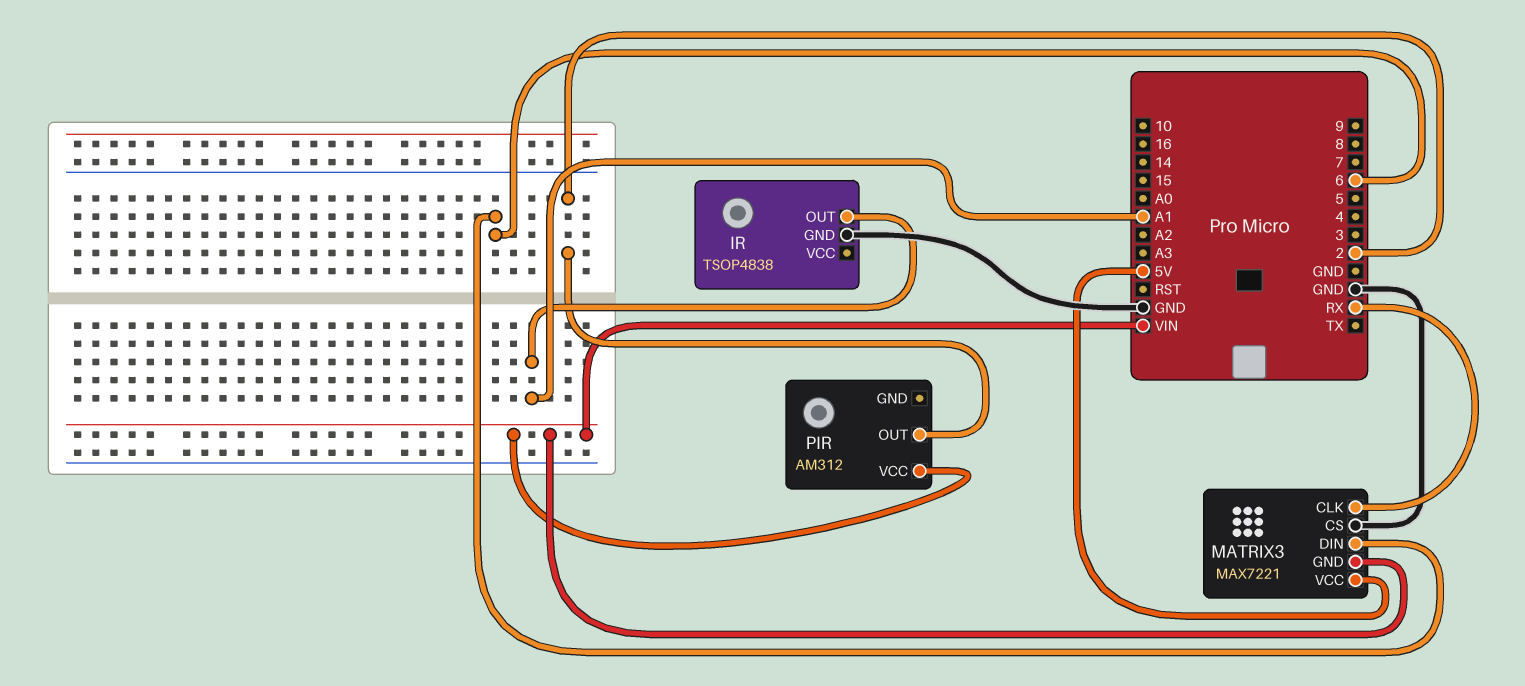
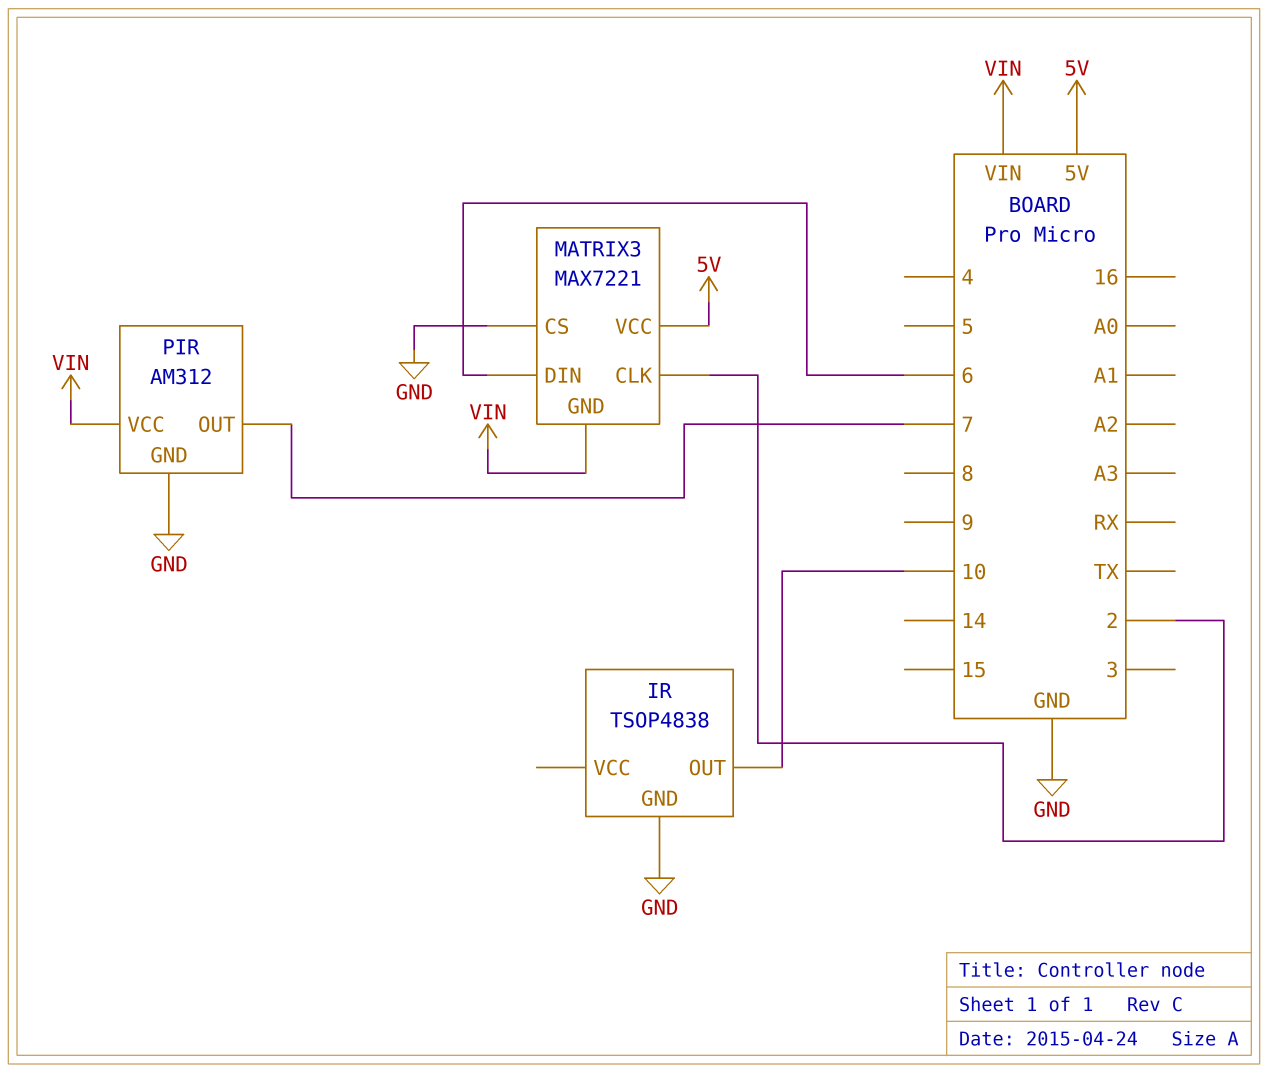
IR pin OUT: A1 -> 10
MATRIX3 pin CLK: RX -> 2
PIR pin GND: none -> GND
PIR pin OUT: 2 -> 7

